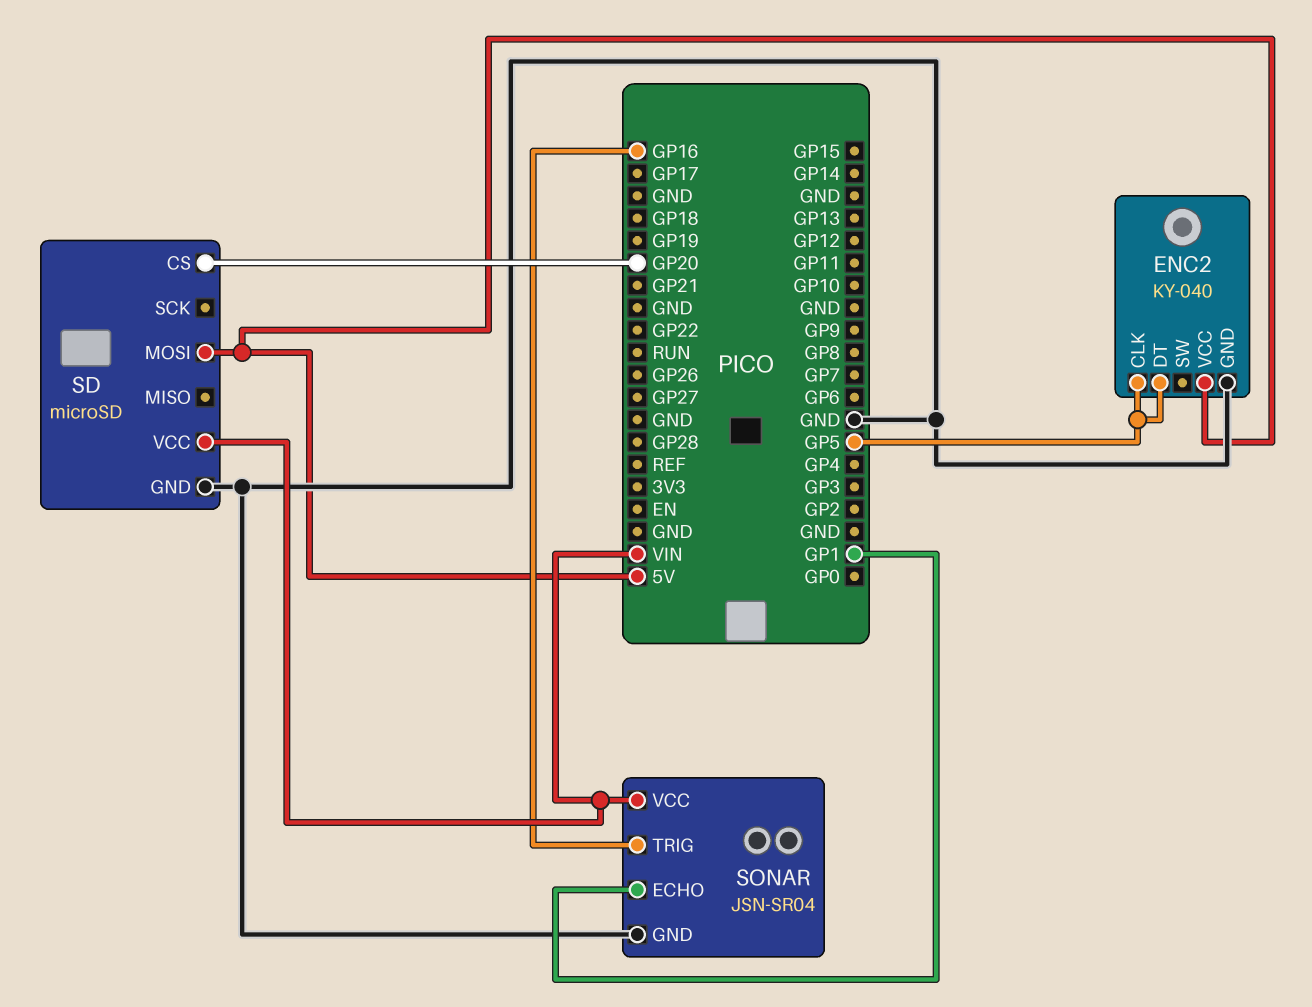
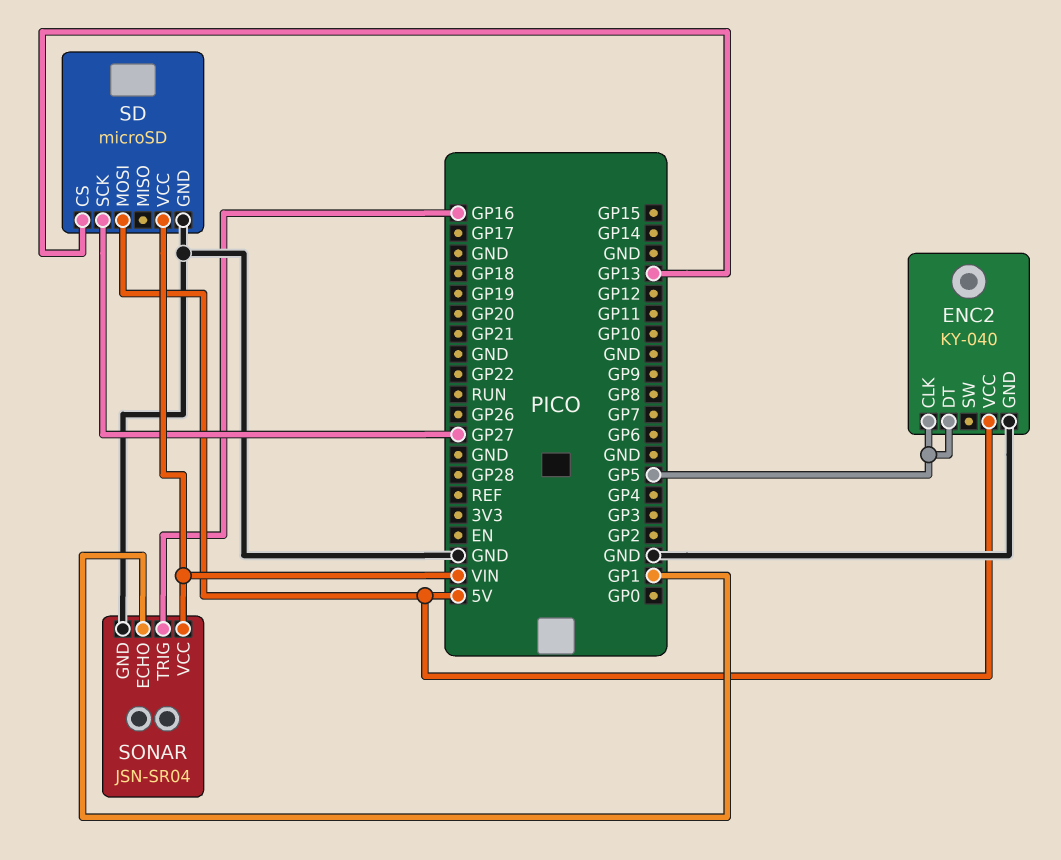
SD pin CS: GP20 -> GP13
SD pin SCK: none -> GP27

